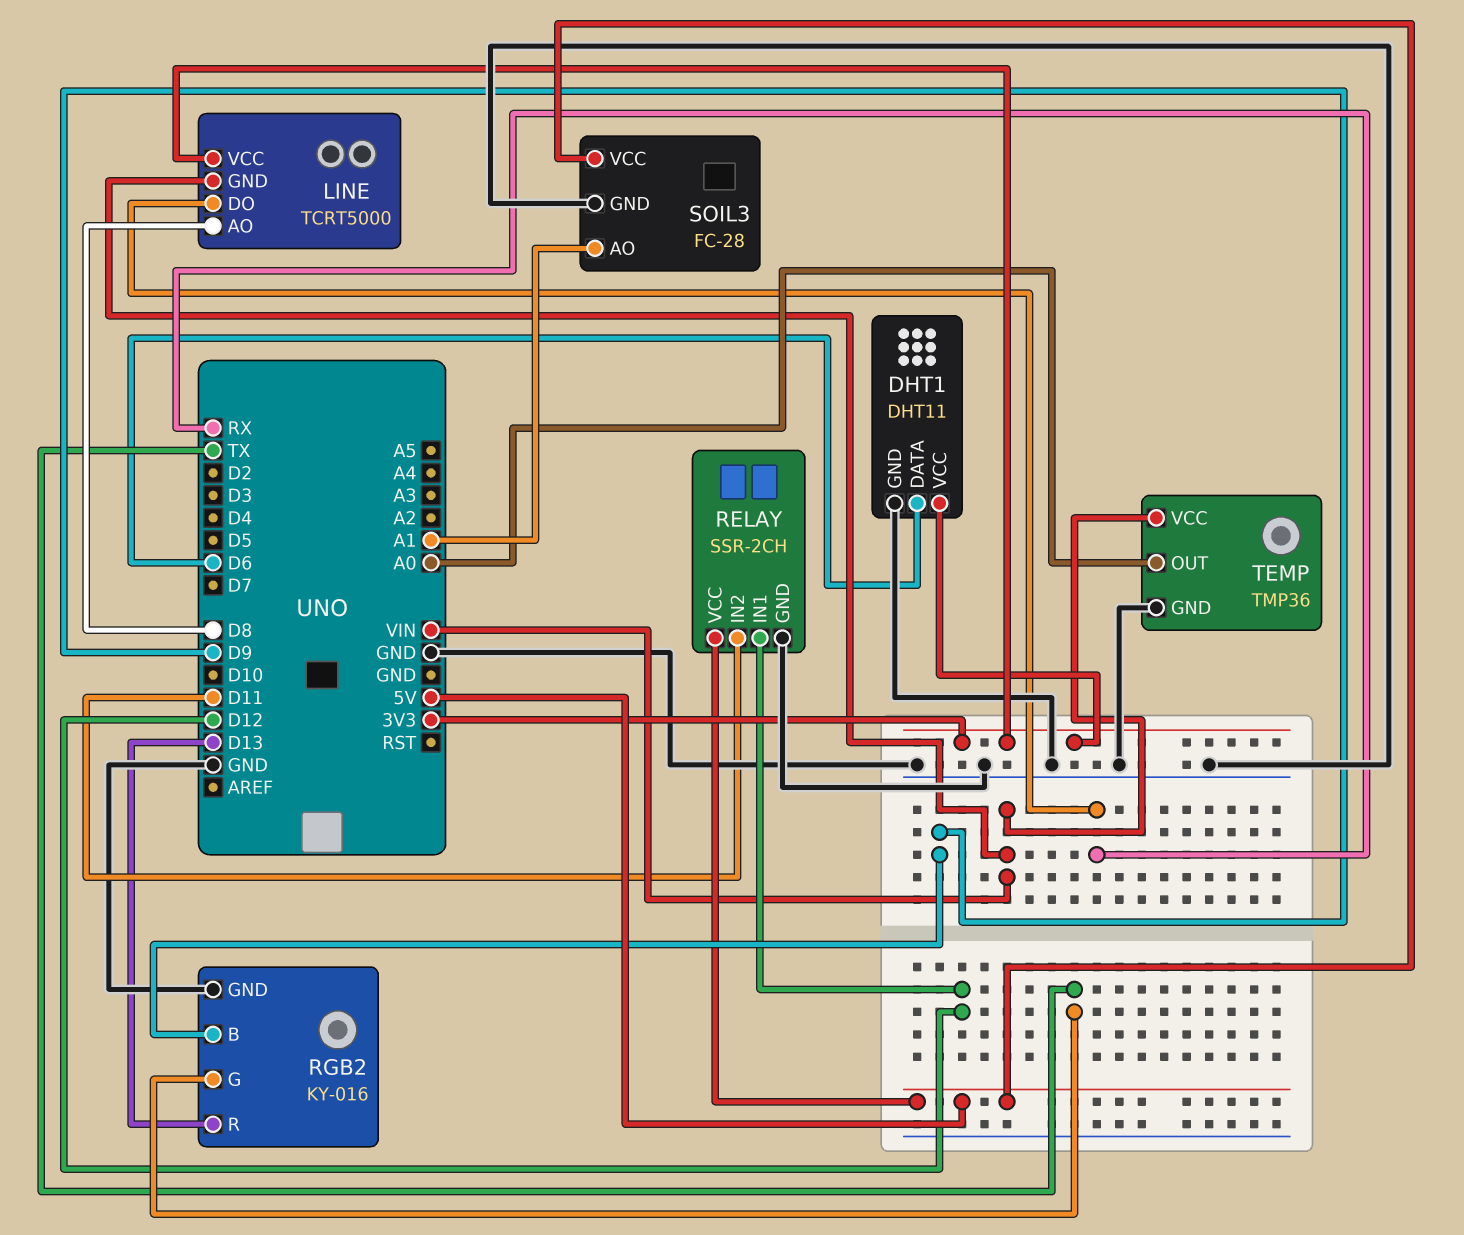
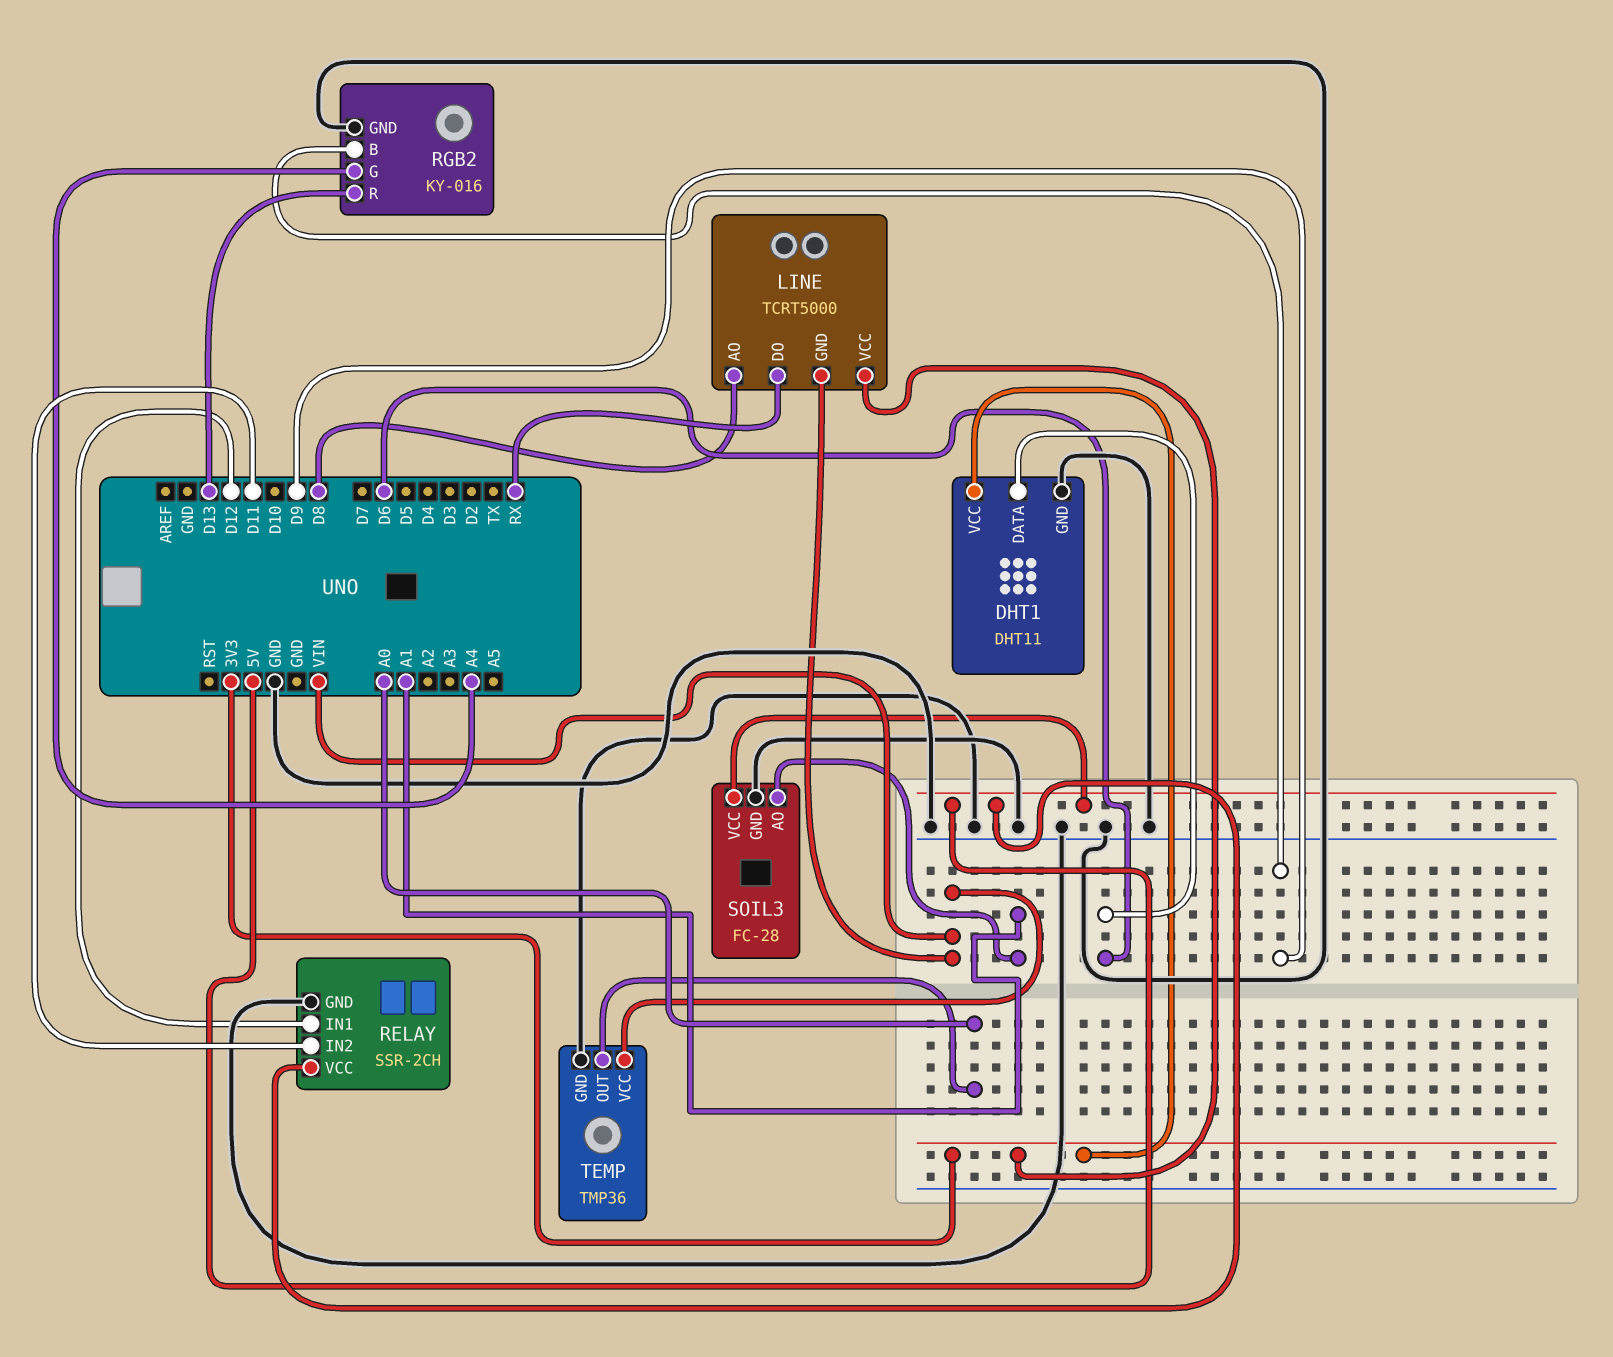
RGB2 pin G: TX -> A4

